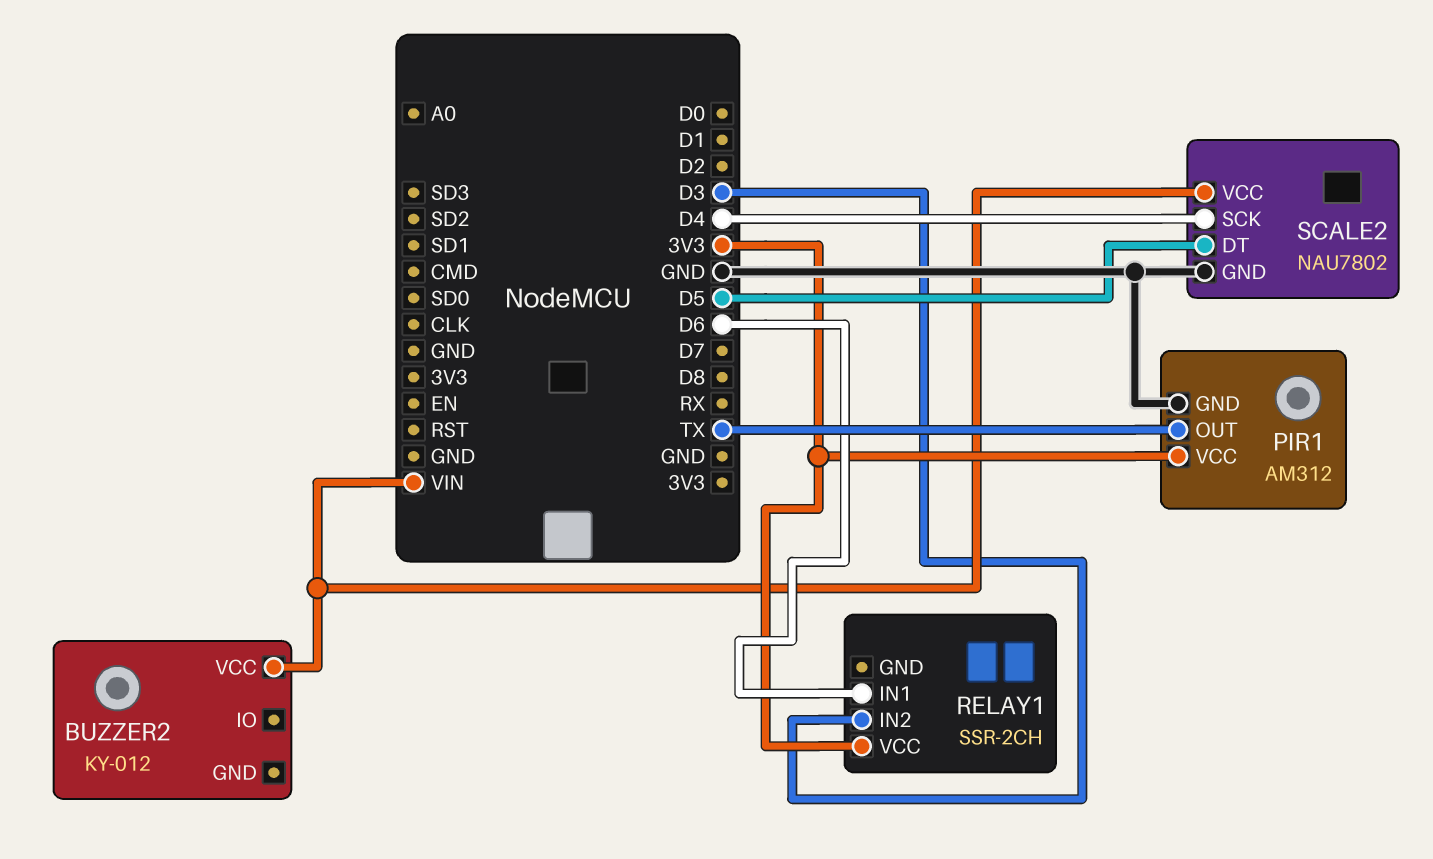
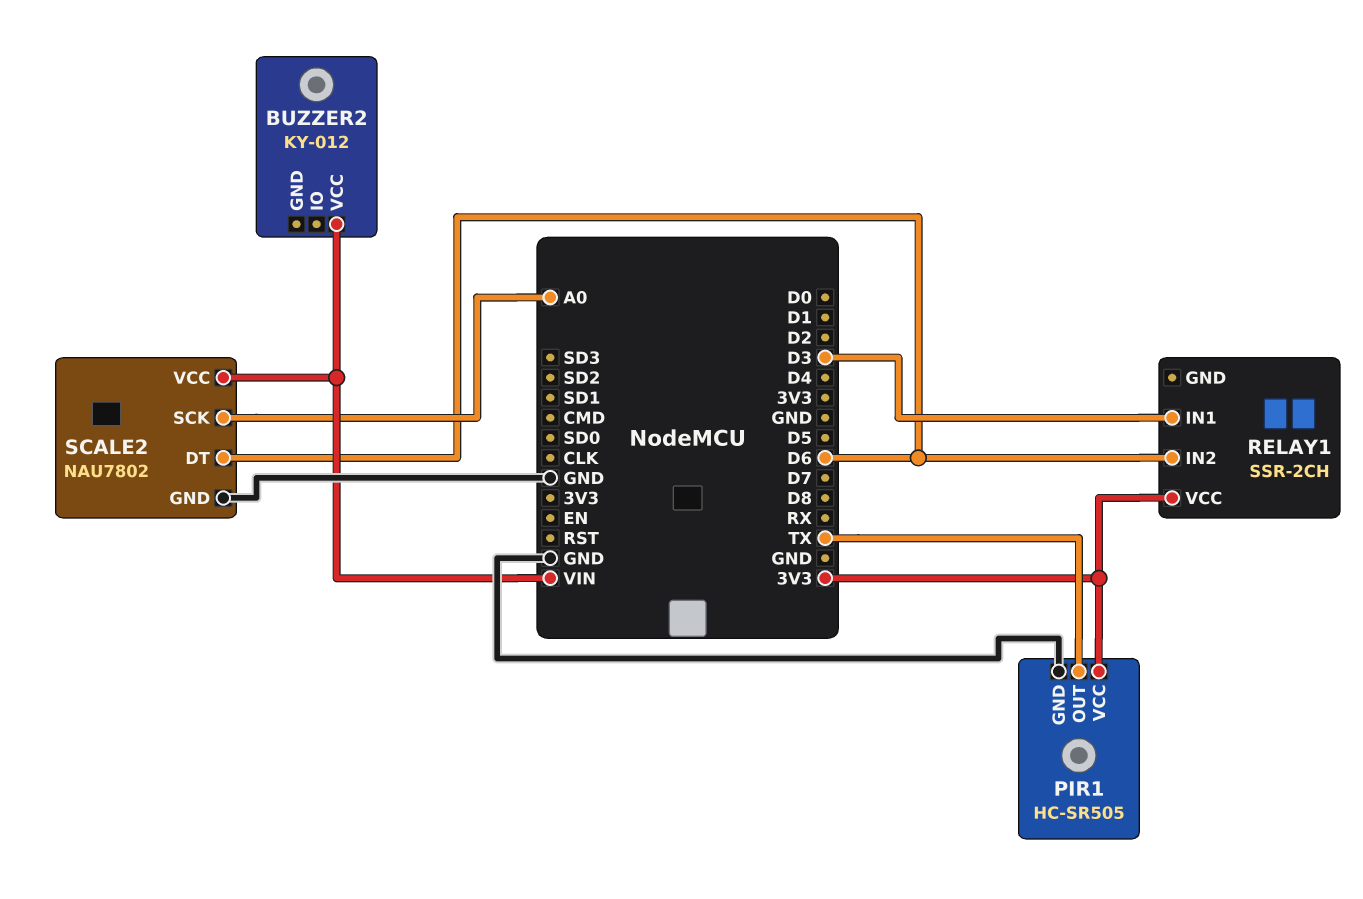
PIR1: AM312 -> HC-SR505
RELAY1 pin IN1: D6 -> D3
RELAY1 pin IN2: D3 -> D6
SCALE2 pin DT: D5 -> D6
SCALE2 pin SCK: D4 -> A0

